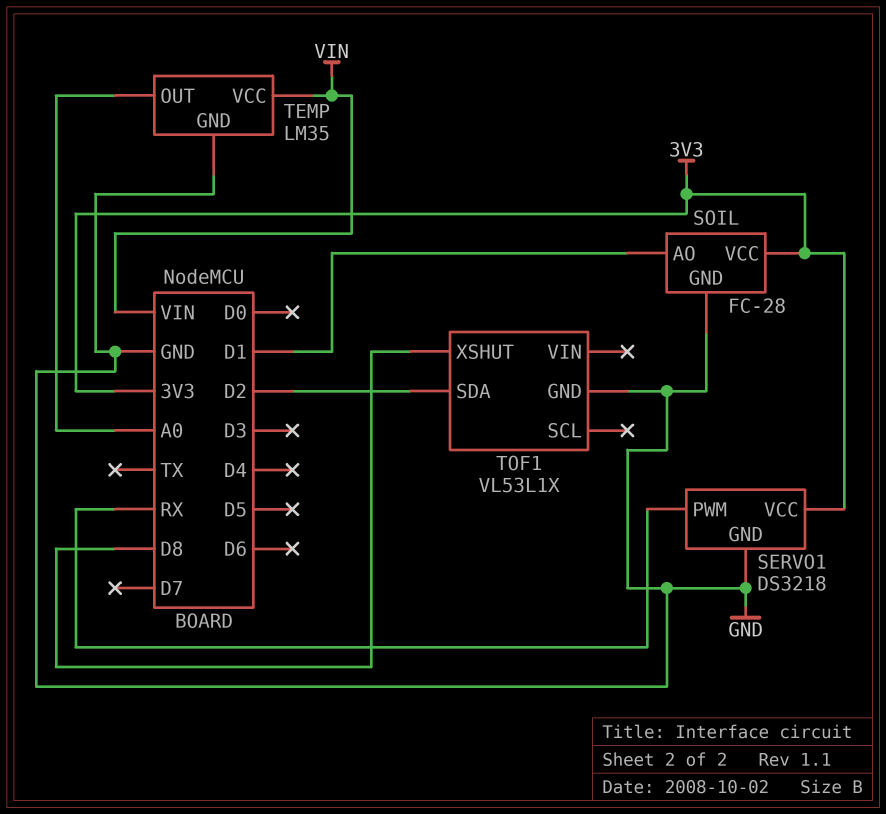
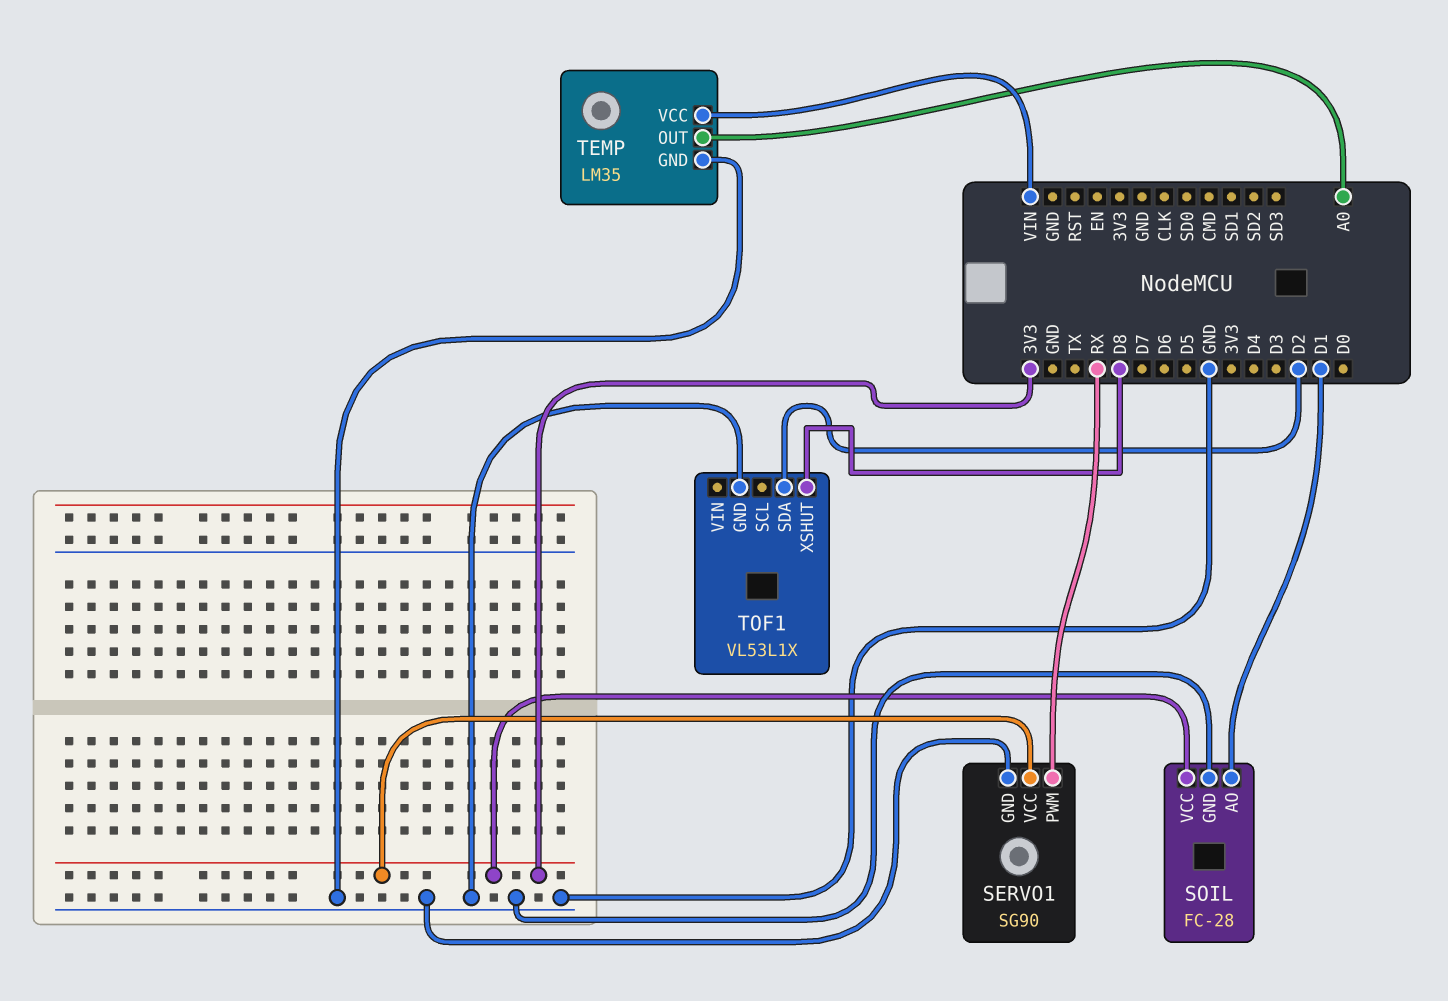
SERVO1: DS3218 -> SG90

